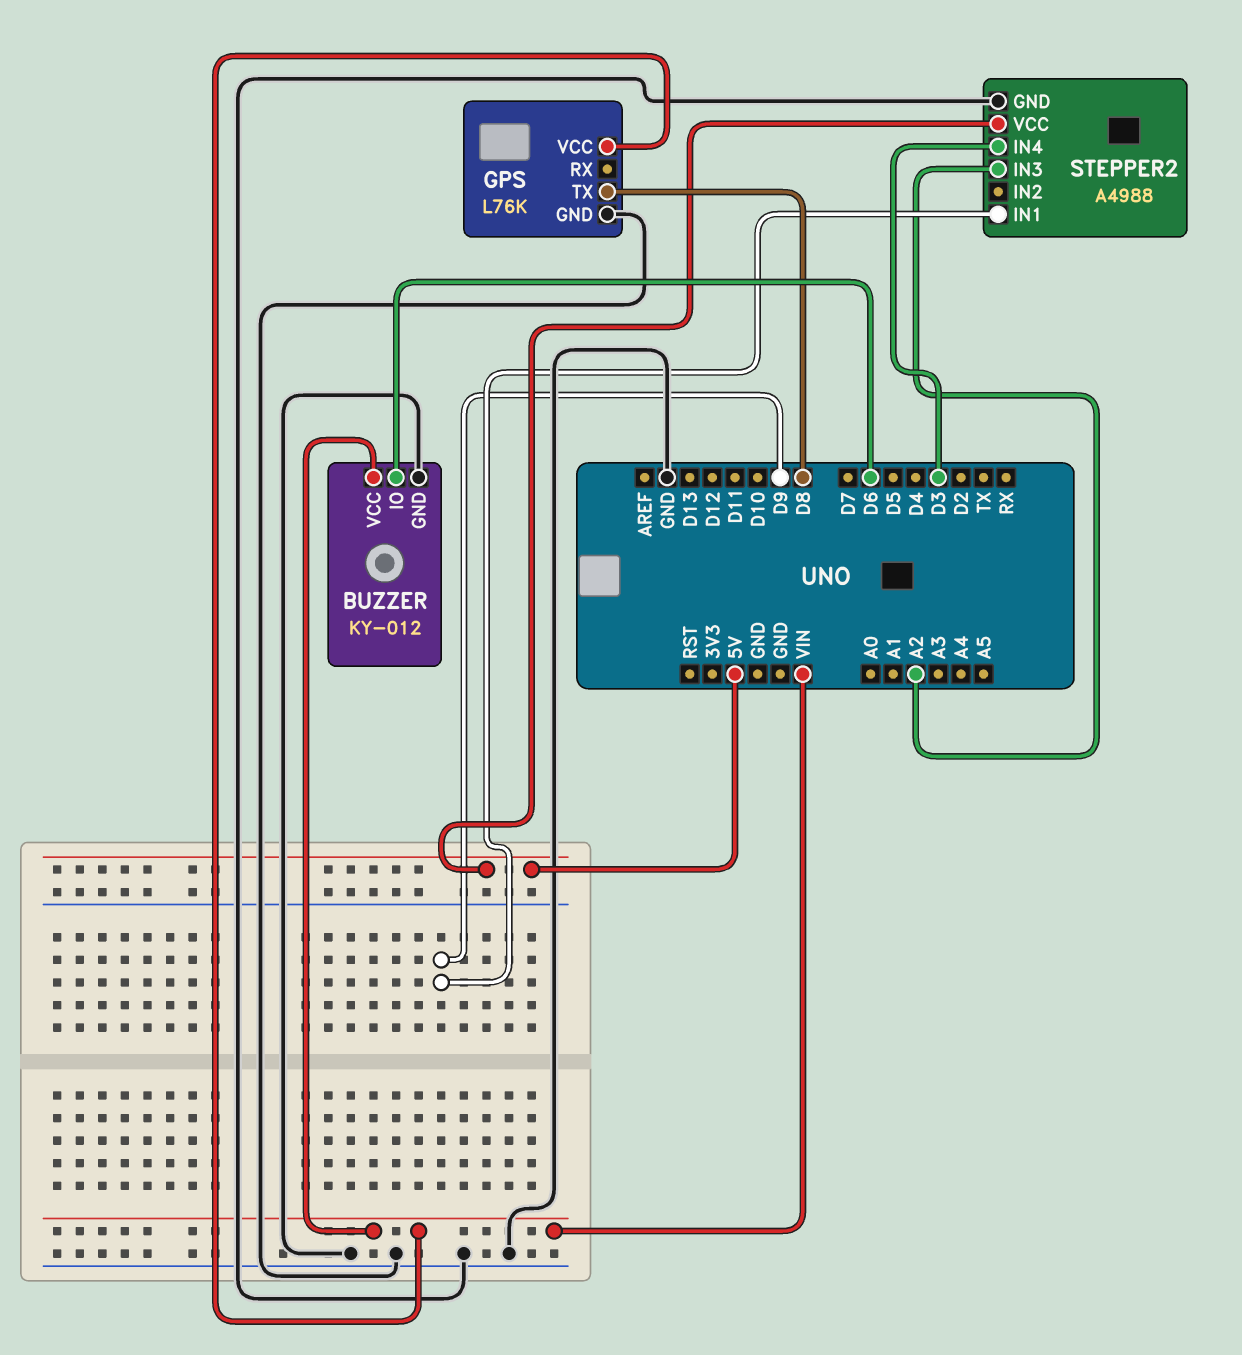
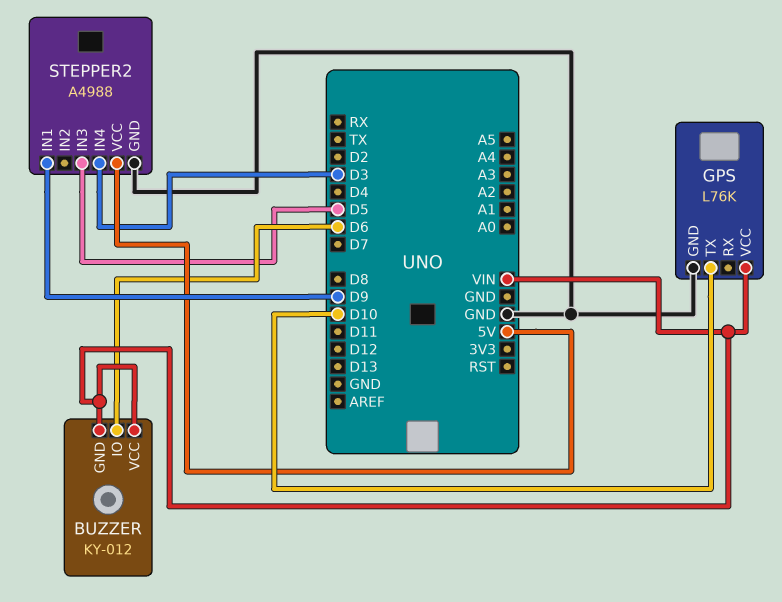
BUZZER pin GND: GND -> VIN
GPS pin TX: D8 -> D10
STEPPER2 pin IN3: A2 -> D5

